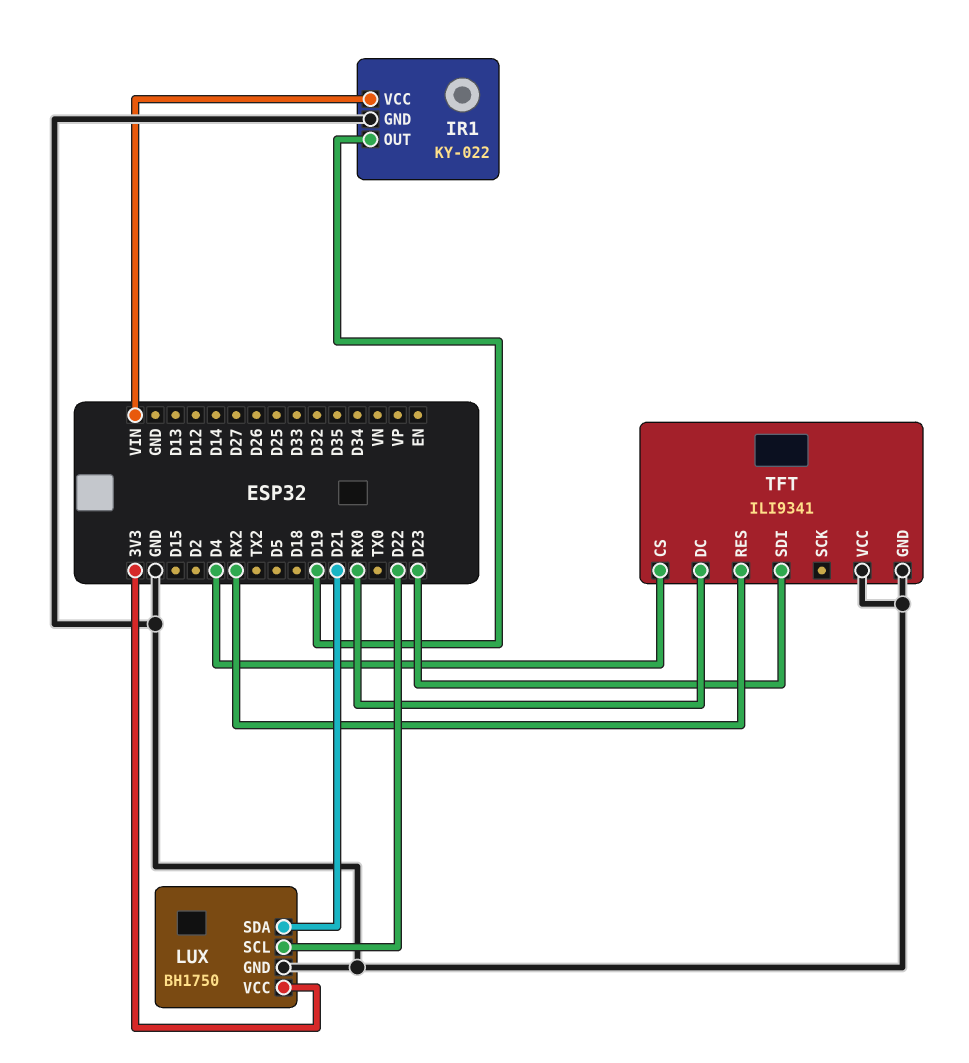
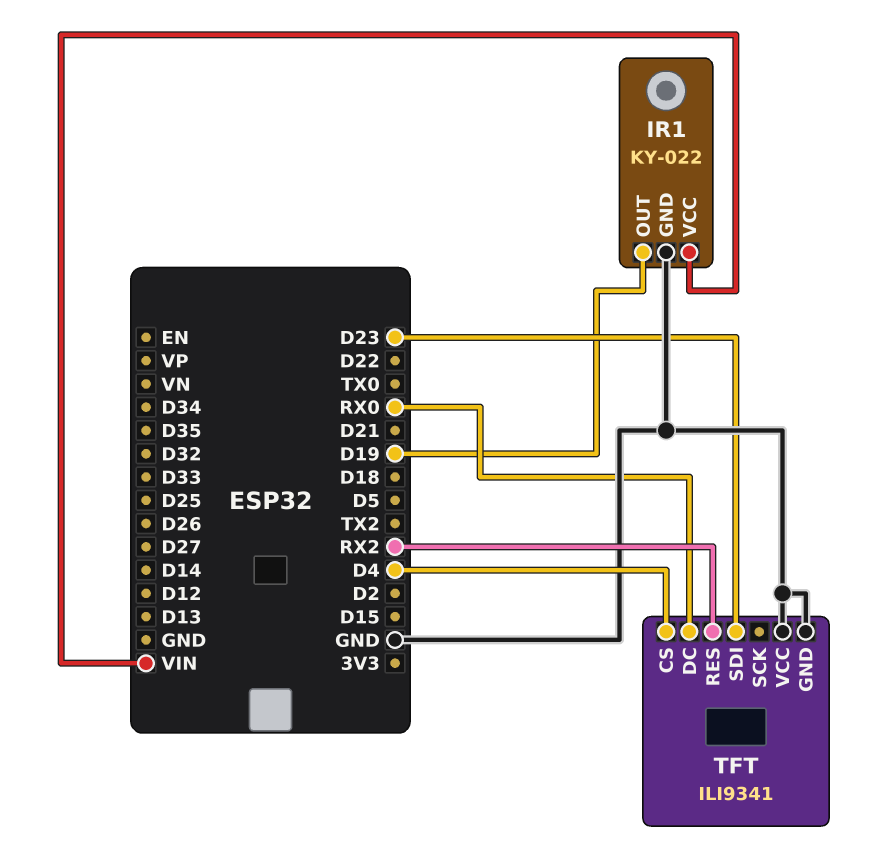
LUX: BH1750 -> none
LUX pin GND: GND -> none
LUX pin SCL: D22 -> none
LUX pin SDA: D21 -> none
LUX pin VCC: 3V3 -> none

